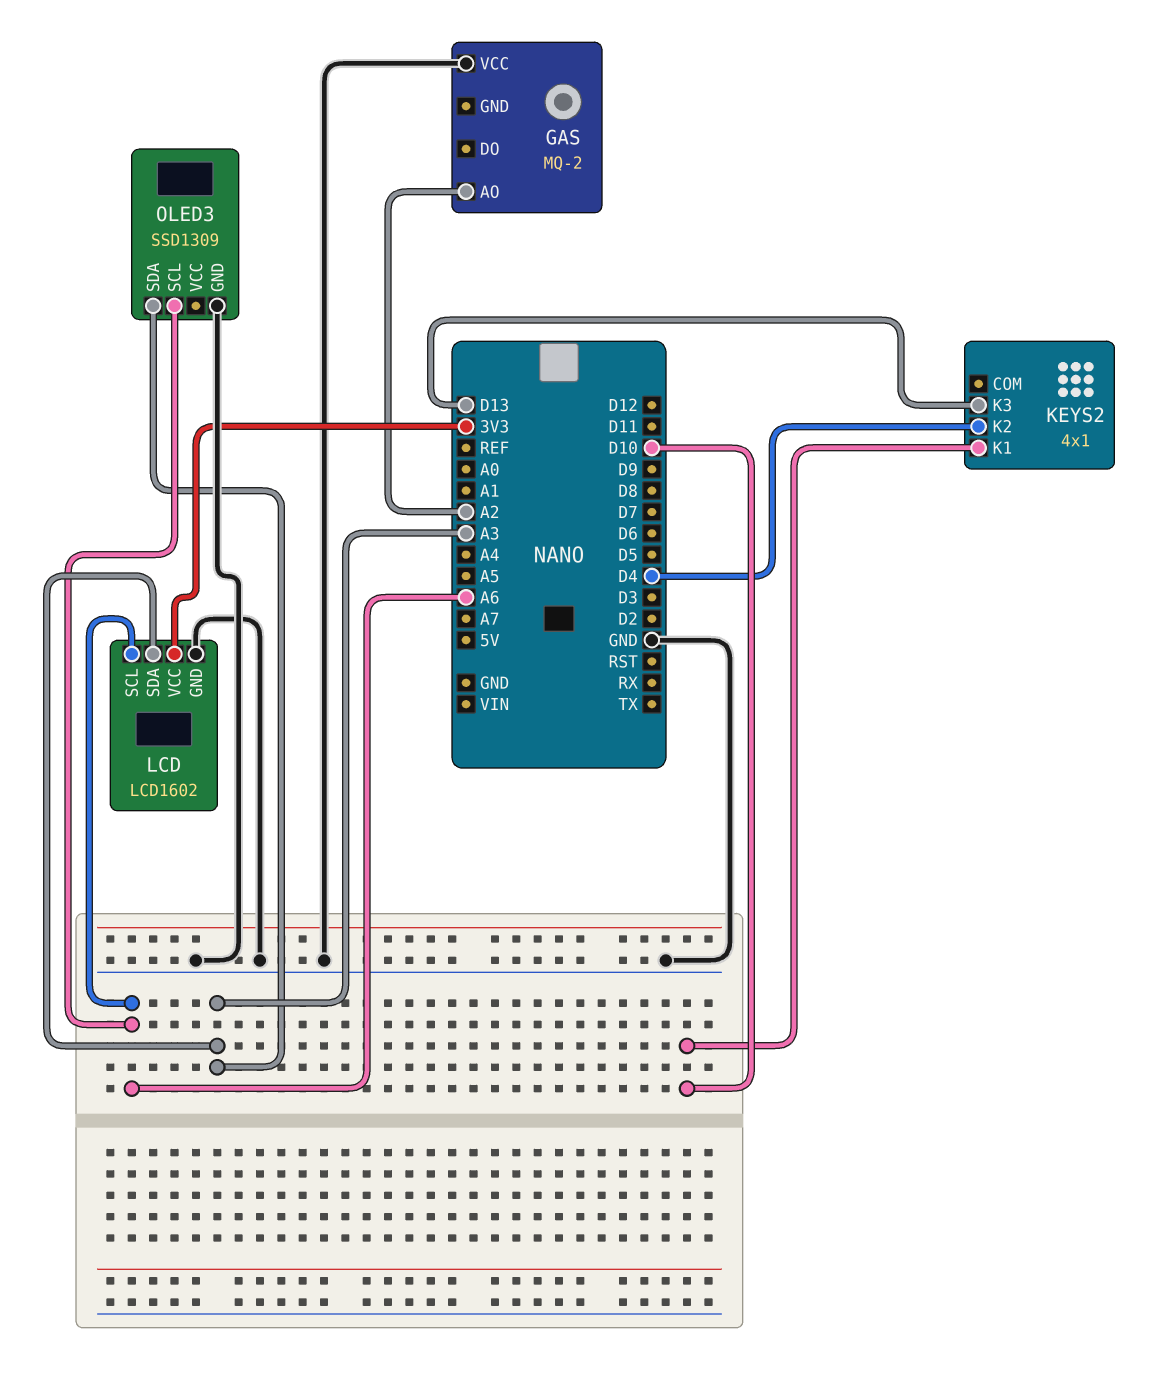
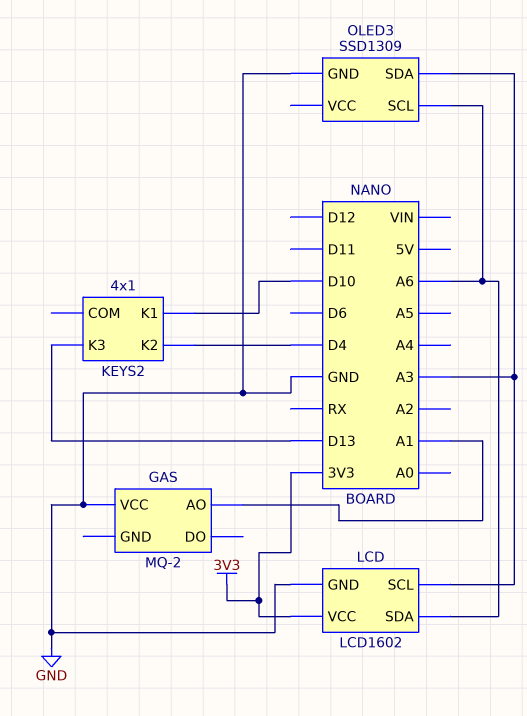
GAS pin AO: A2 -> A1
LCD pin SCL: A6 -> A3
LCD pin SDA: A3 -> A6

